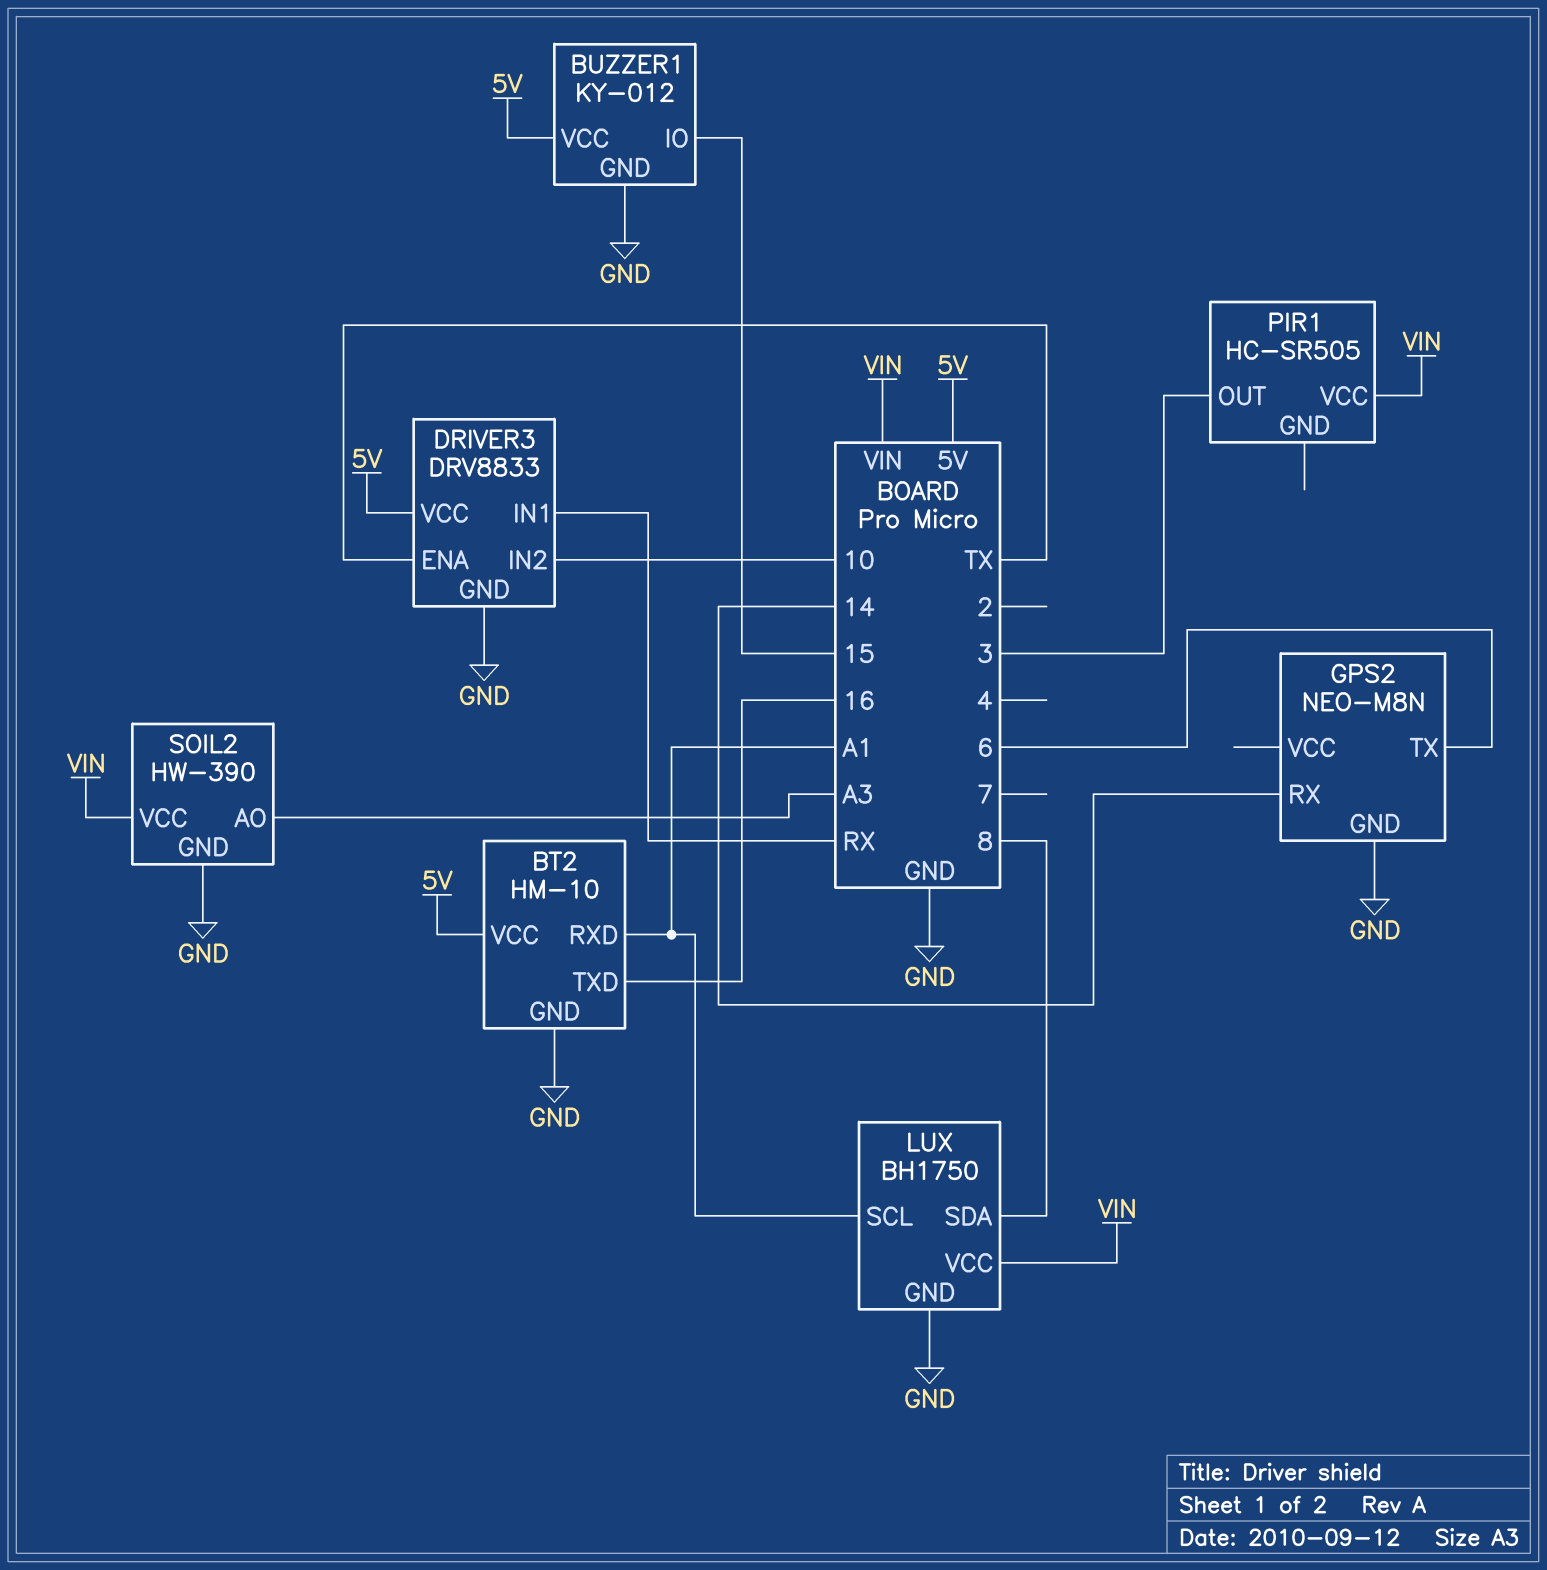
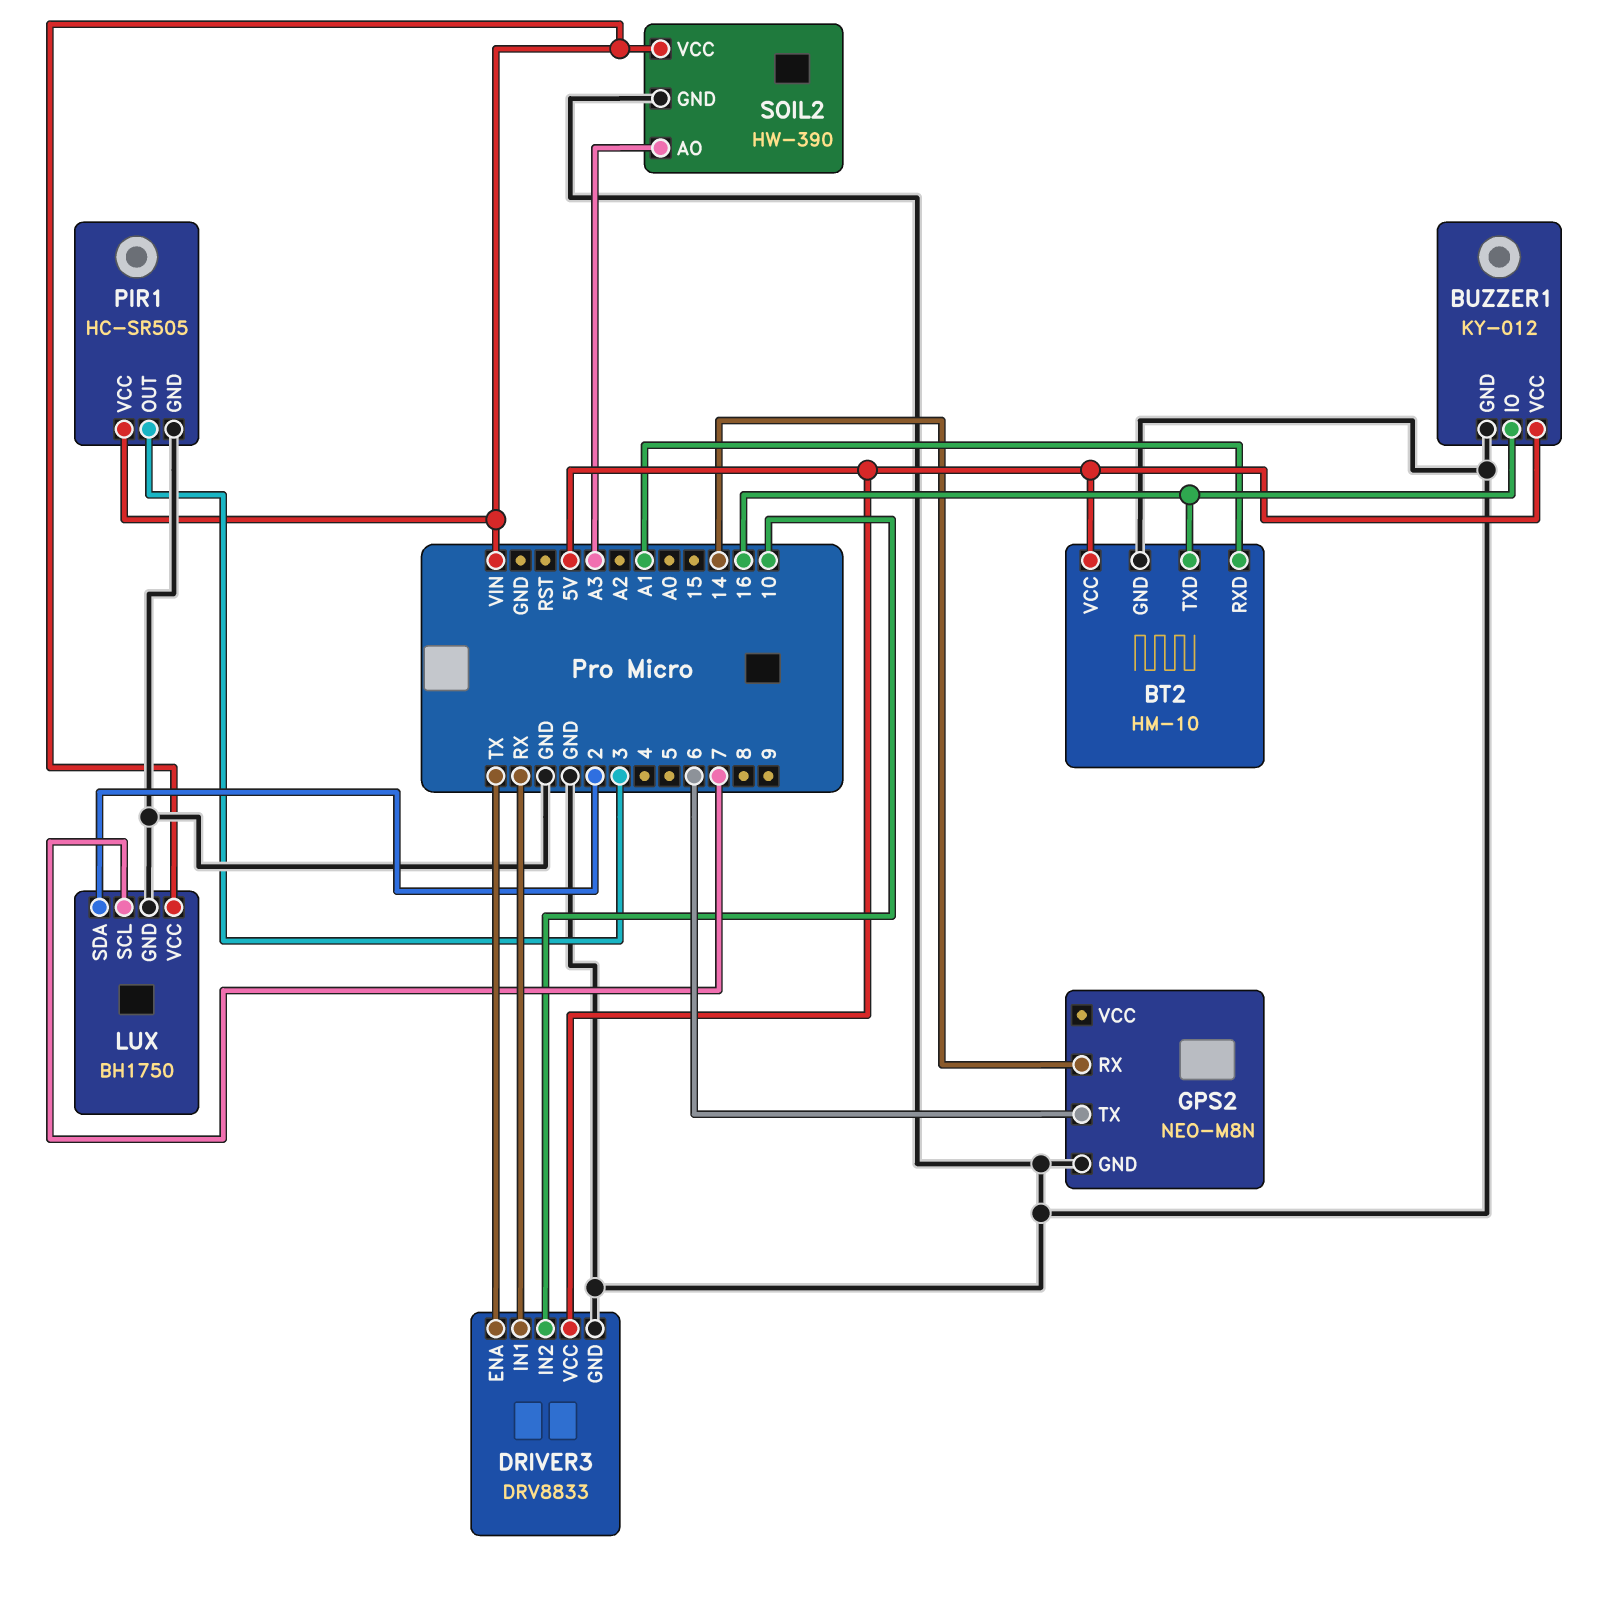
BUZZER1 pin IO: 15 -> 16
LUX pin SCL: A1 -> 7
LUX pin SDA: 8 -> 2
PIR1 pin GND: none -> GND

